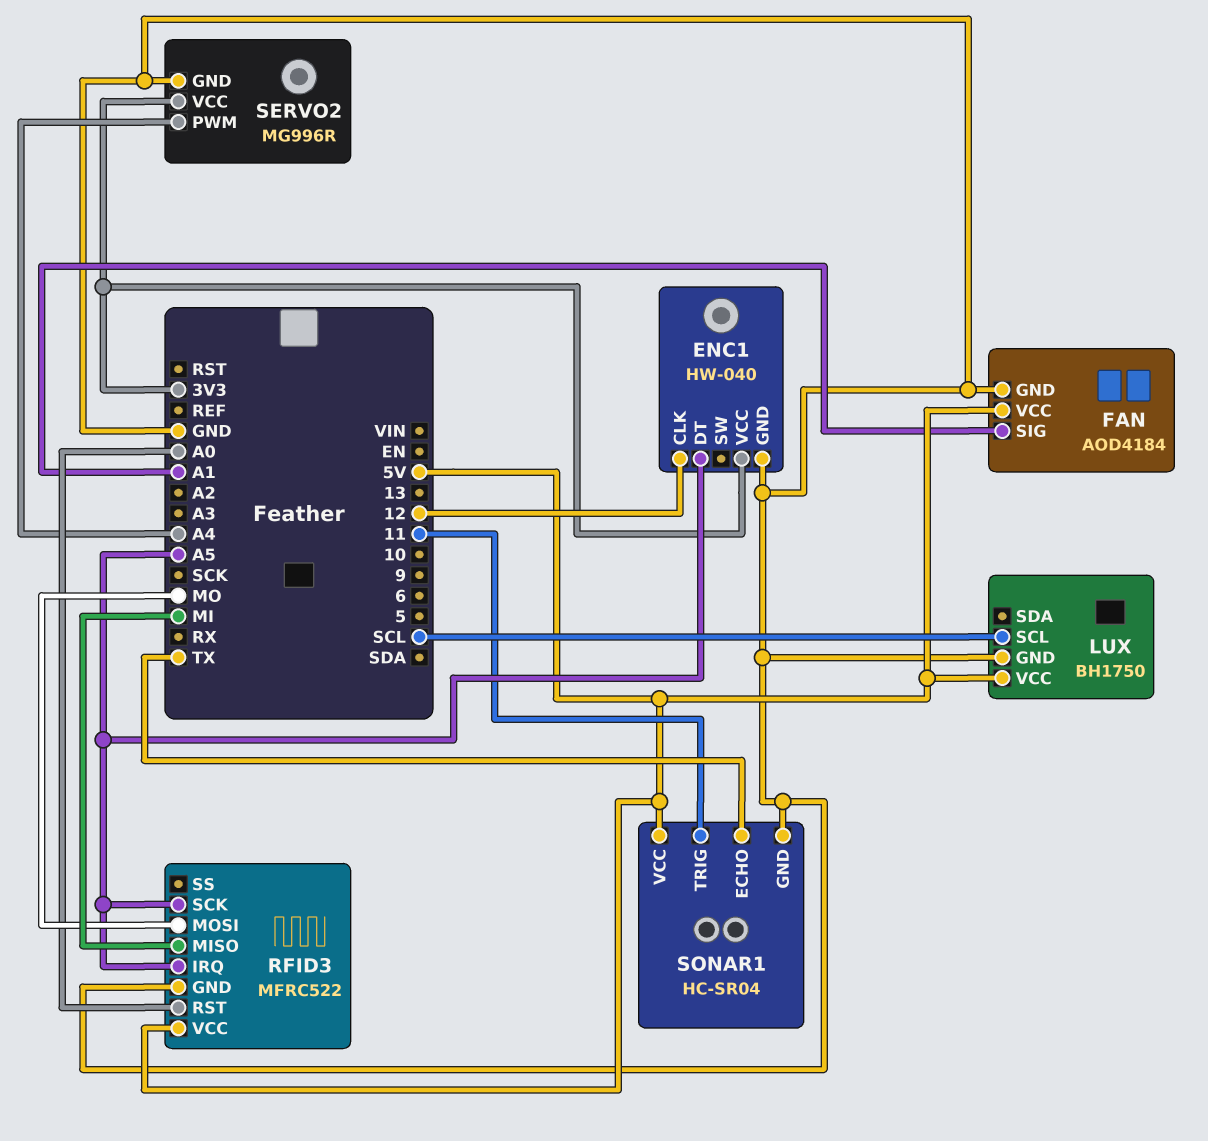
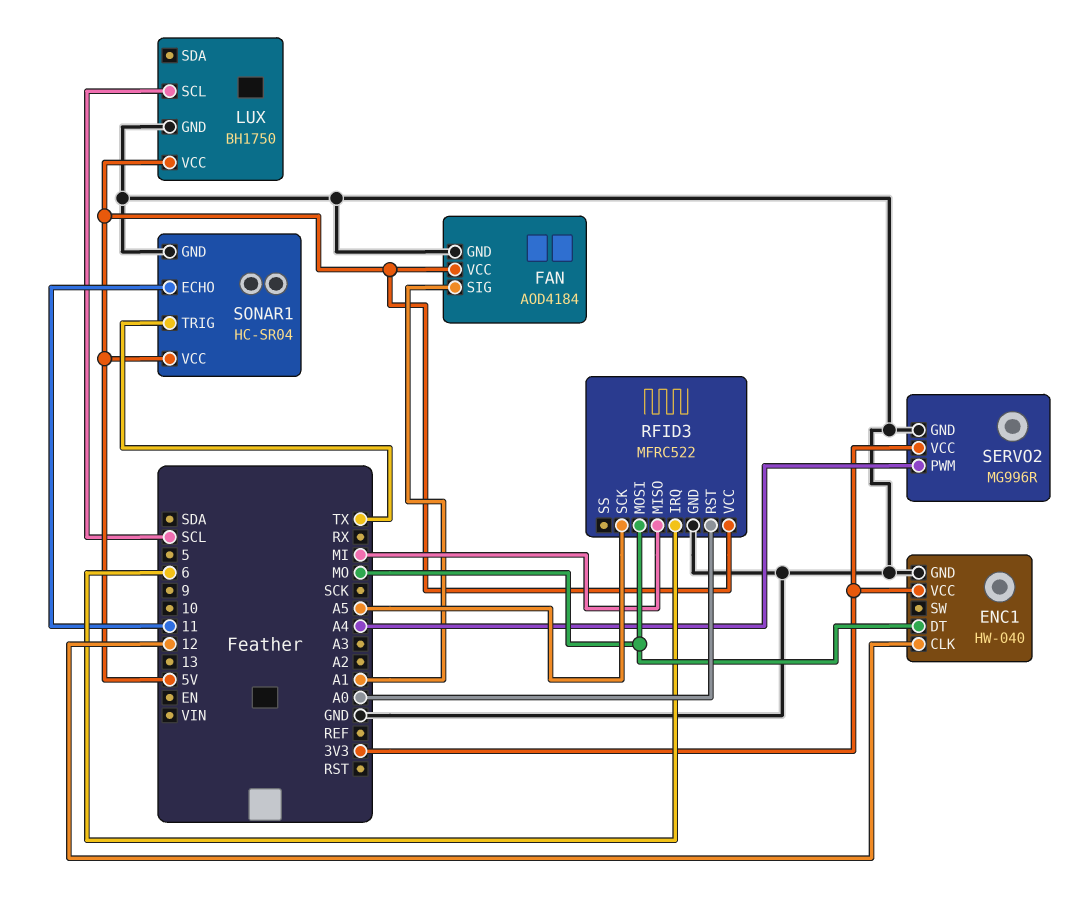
ENC1 pin DT: A5 -> MO
RFID3 pin IRQ: A5 -> 6
SONAR1 pin ECHO: TX -> 11
SONAR1 pin TRIG: 11 -> TX

